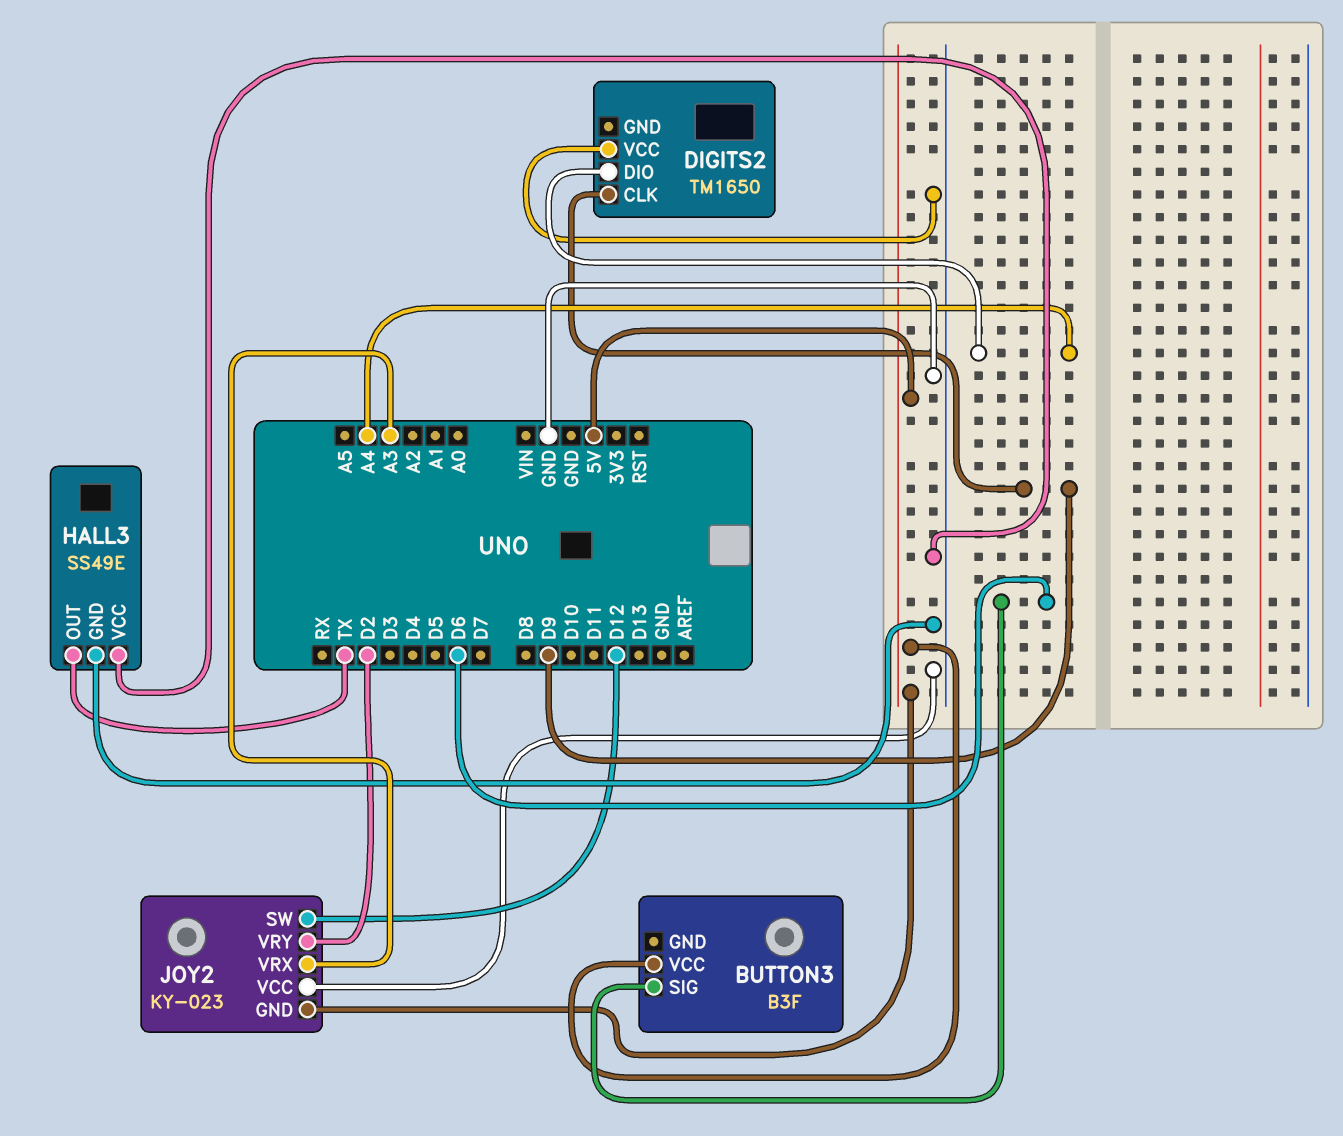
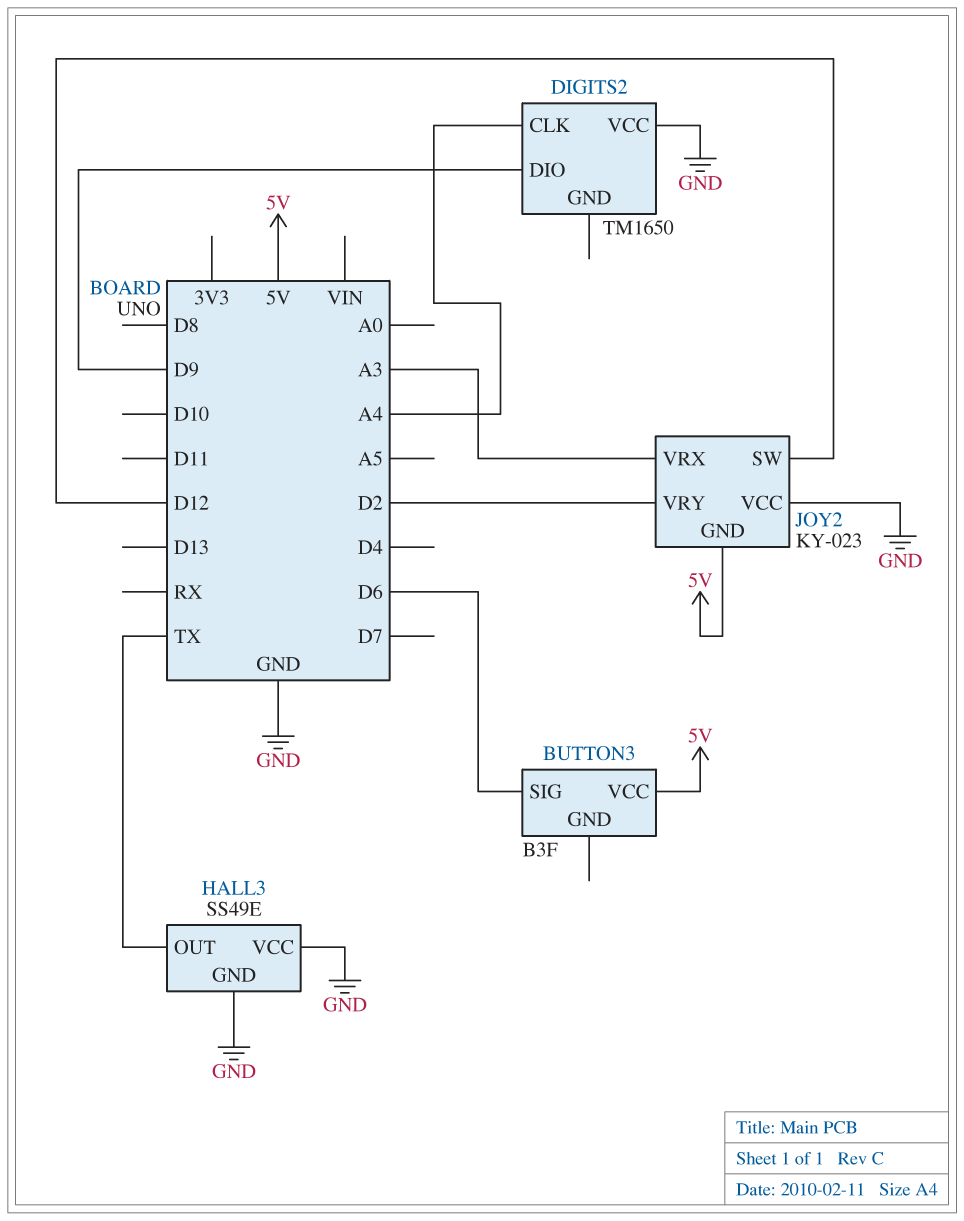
DIGITS2 pin CLK: D9 -> A4
DIGITS2 pin DIO: A4 -> D9

